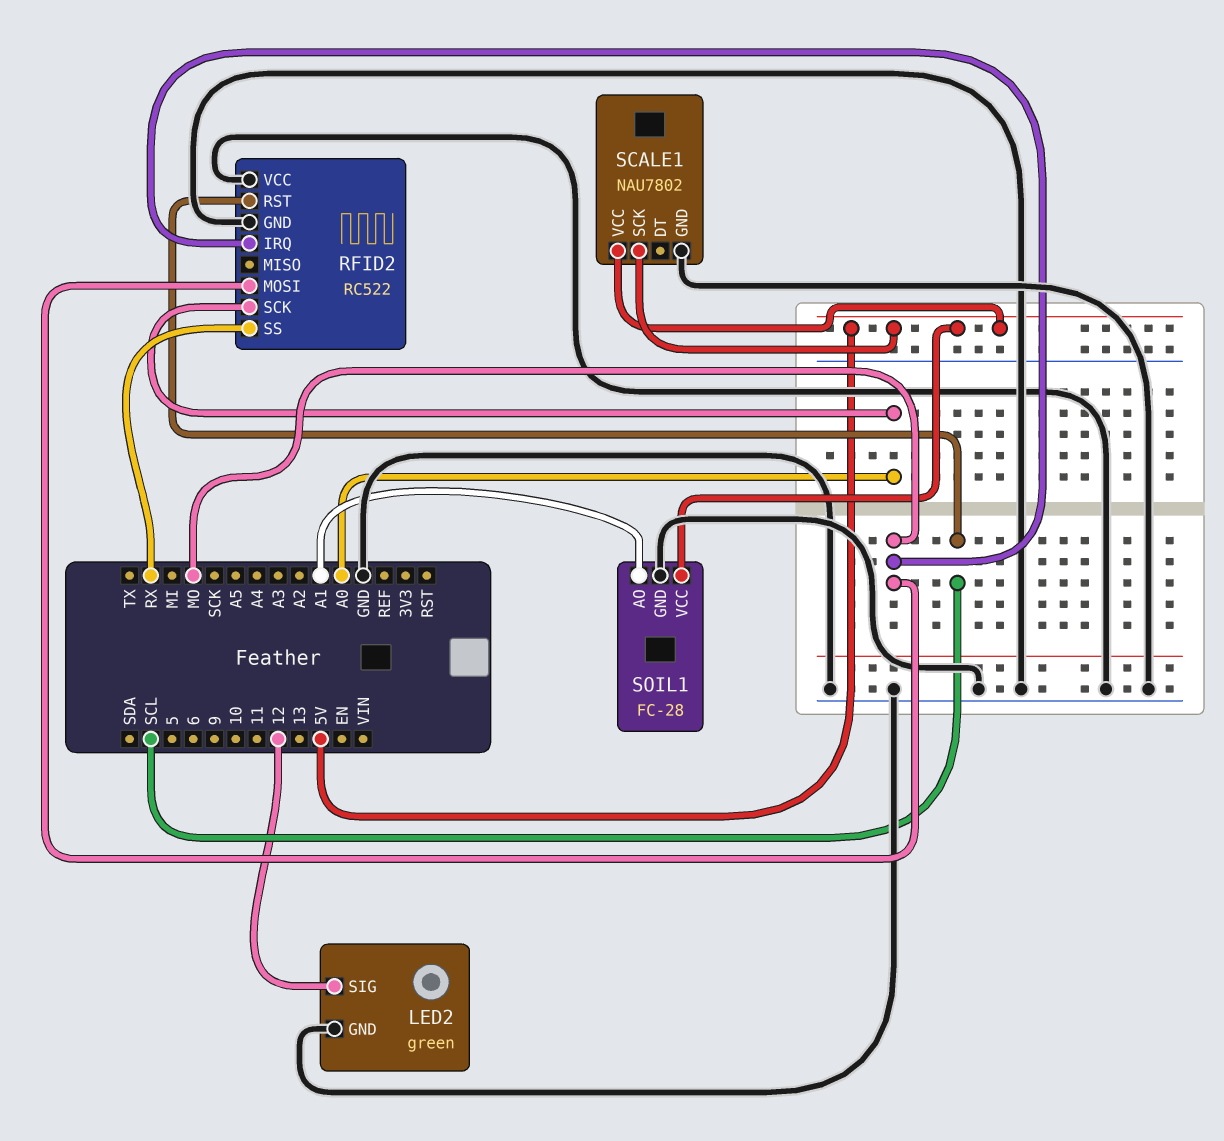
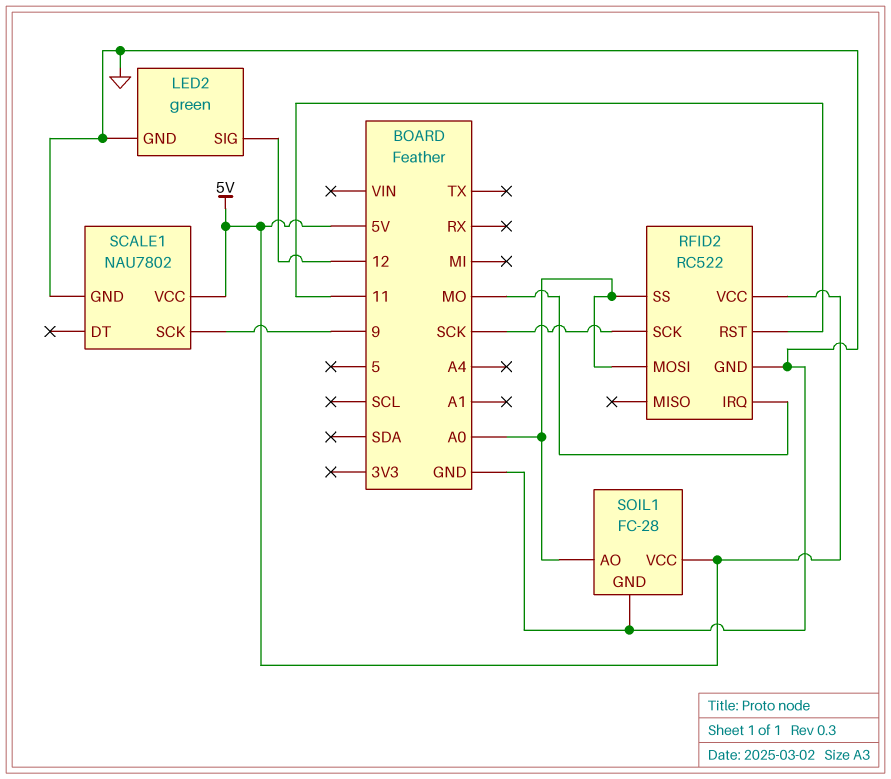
RFID2 pin MOSI: MO -> A0
RFID2 pin RST: SCL -> 11
RFID2 pin SCK: A0 -> SCK
RFID2 pin SS: RX -> A0
RFID2 pin VCC: GND -> 5V
SCALE1 pin SCK: 5V -> 9
SOIL1 pin AO: A1 -> A0

